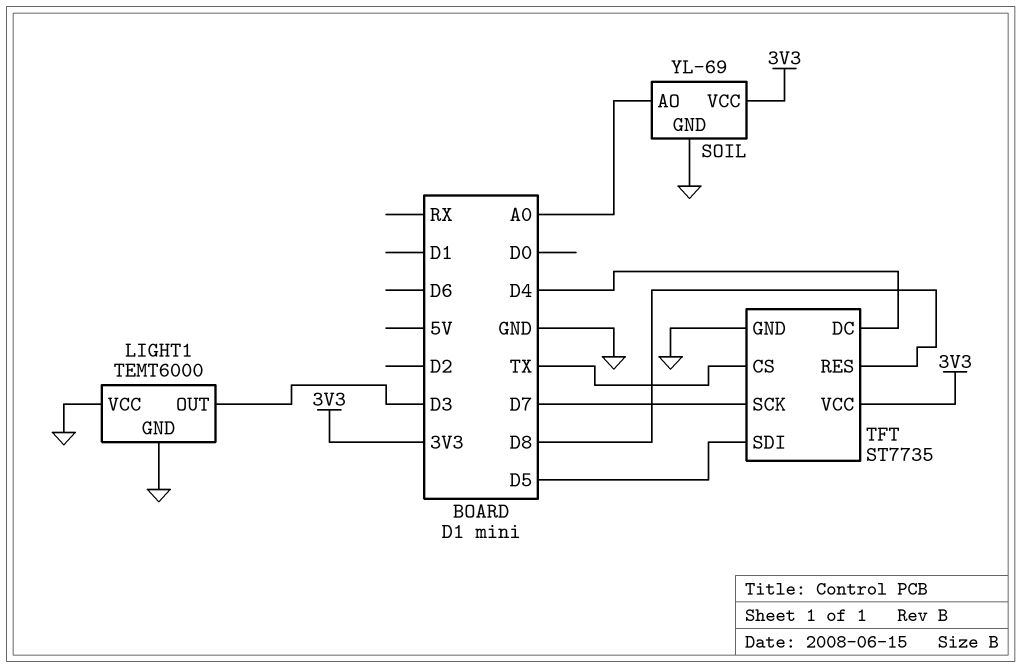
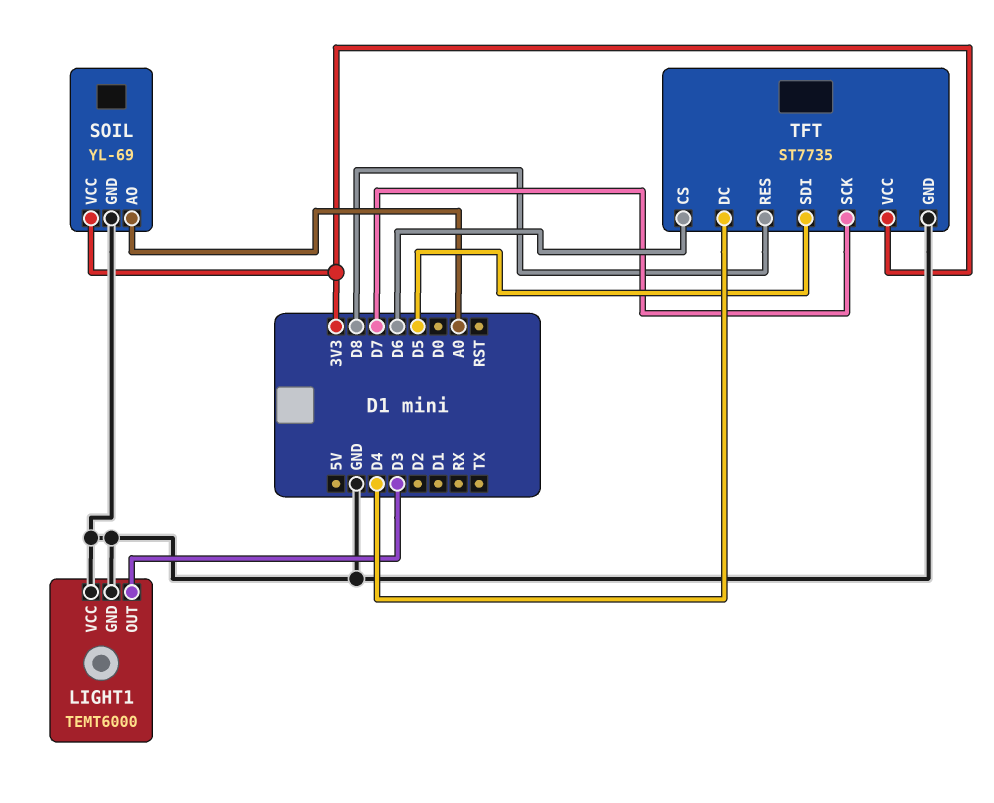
TFT pin CS: TX -> D6

